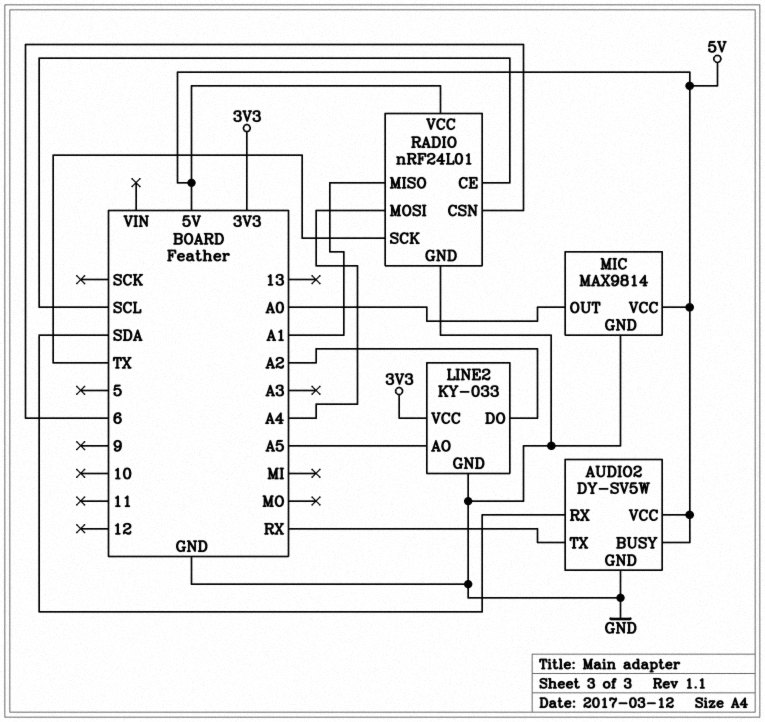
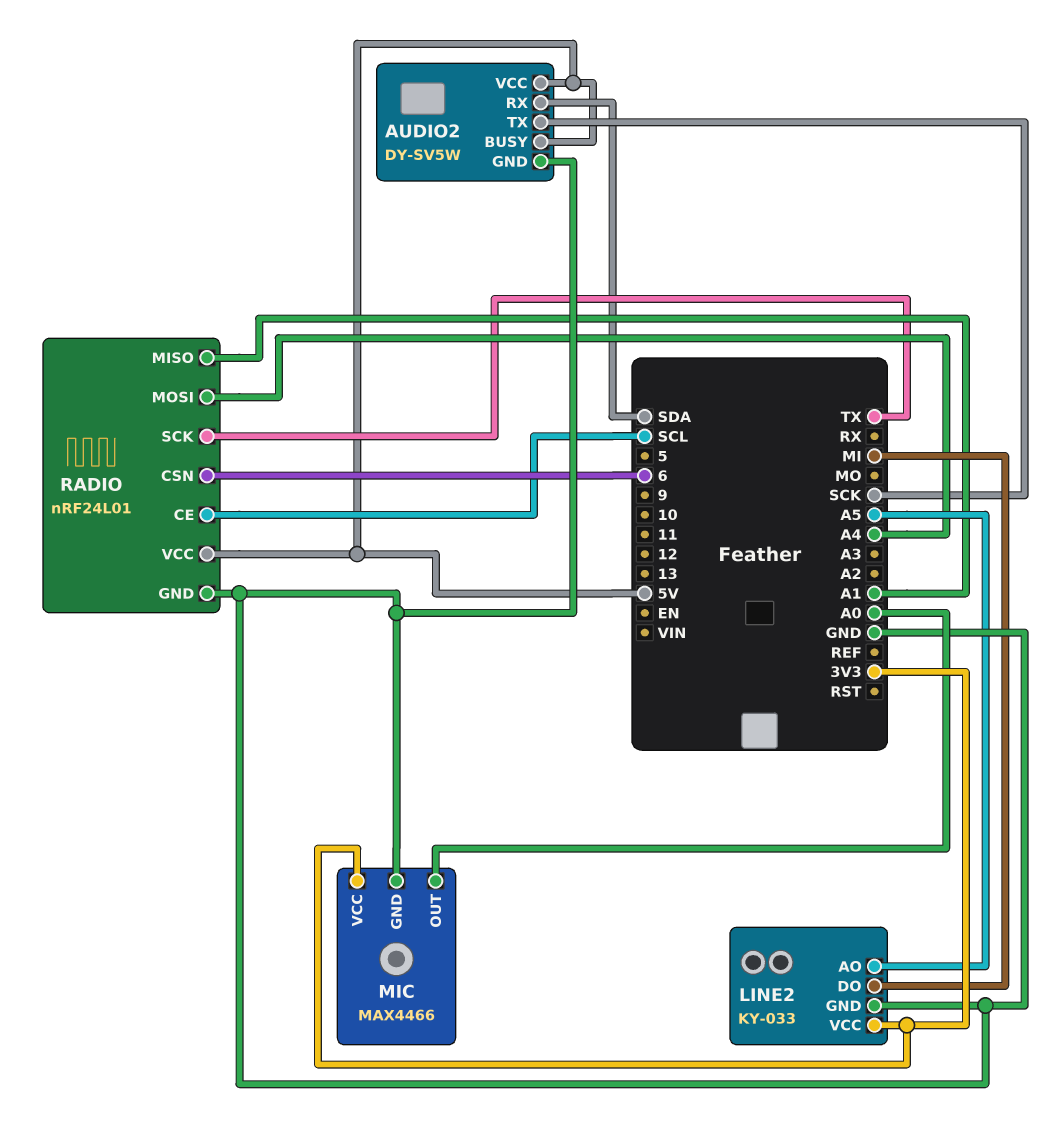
AUDIO2 pin TX: RX -> SCK
LINE2 pin DO: A2 -> MI
MIC: MAX9814 -> MAX4466
MIC pin VCC: 5V -> 3V3

